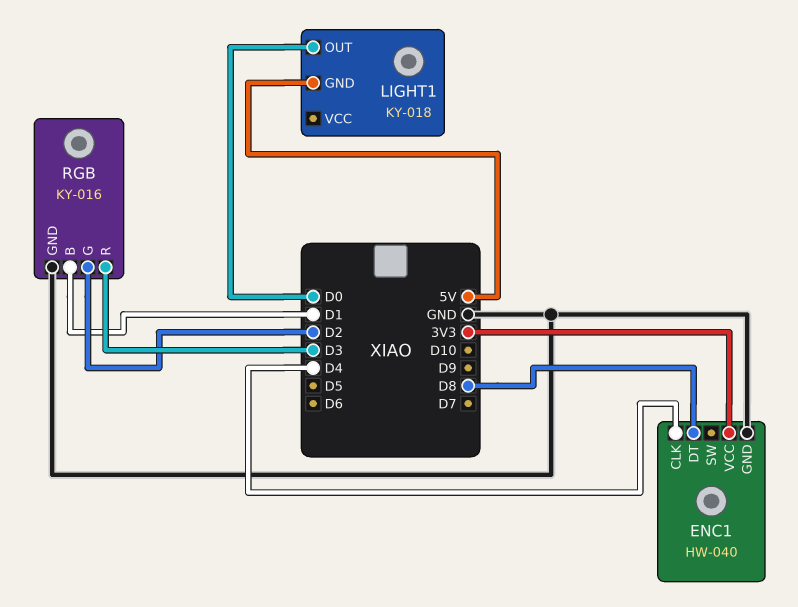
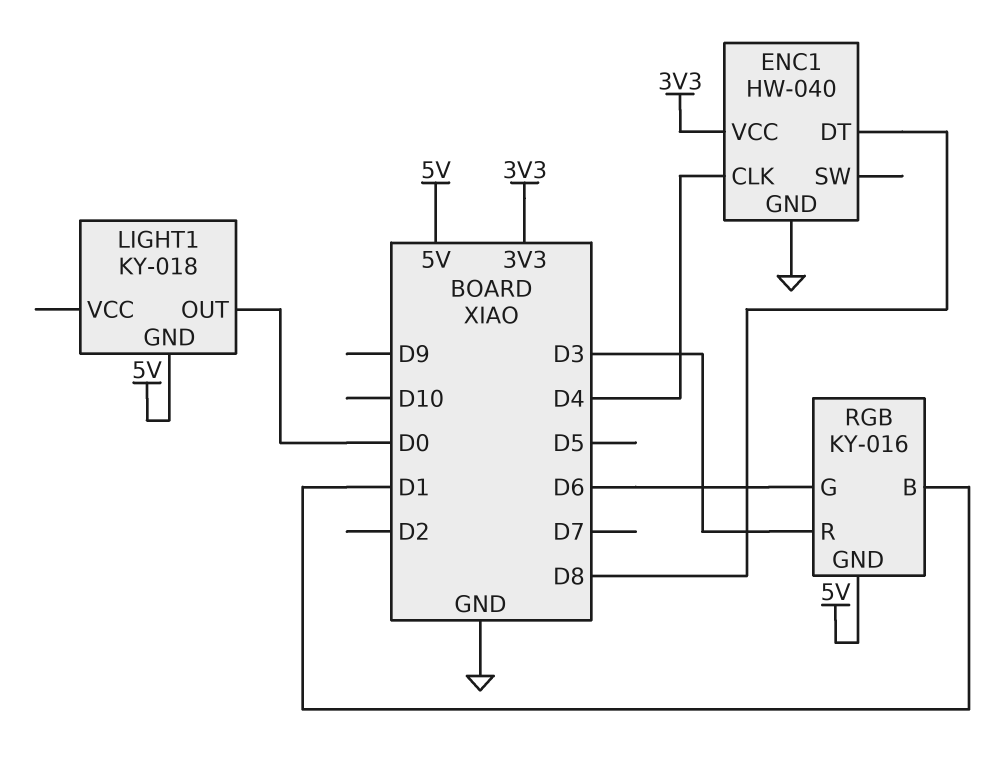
RGB pin G: D2 -> D6
RGB pin GND: GND -> 5V

